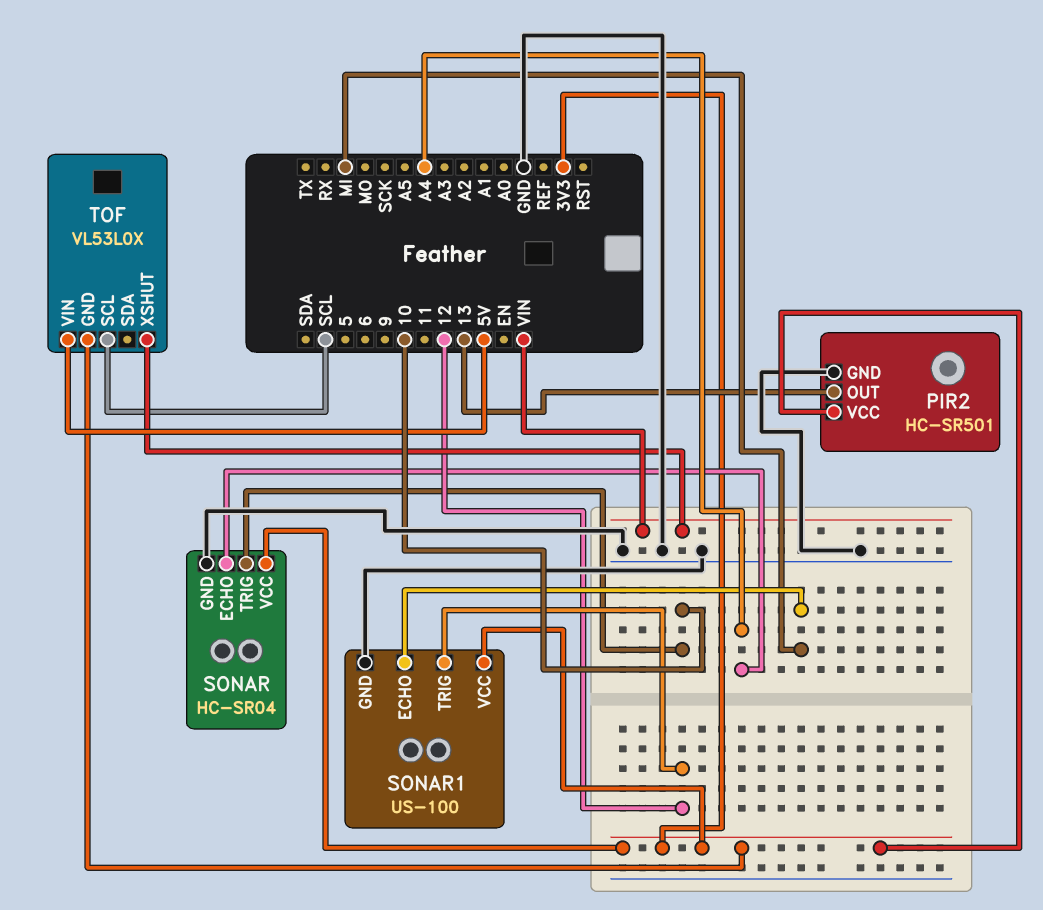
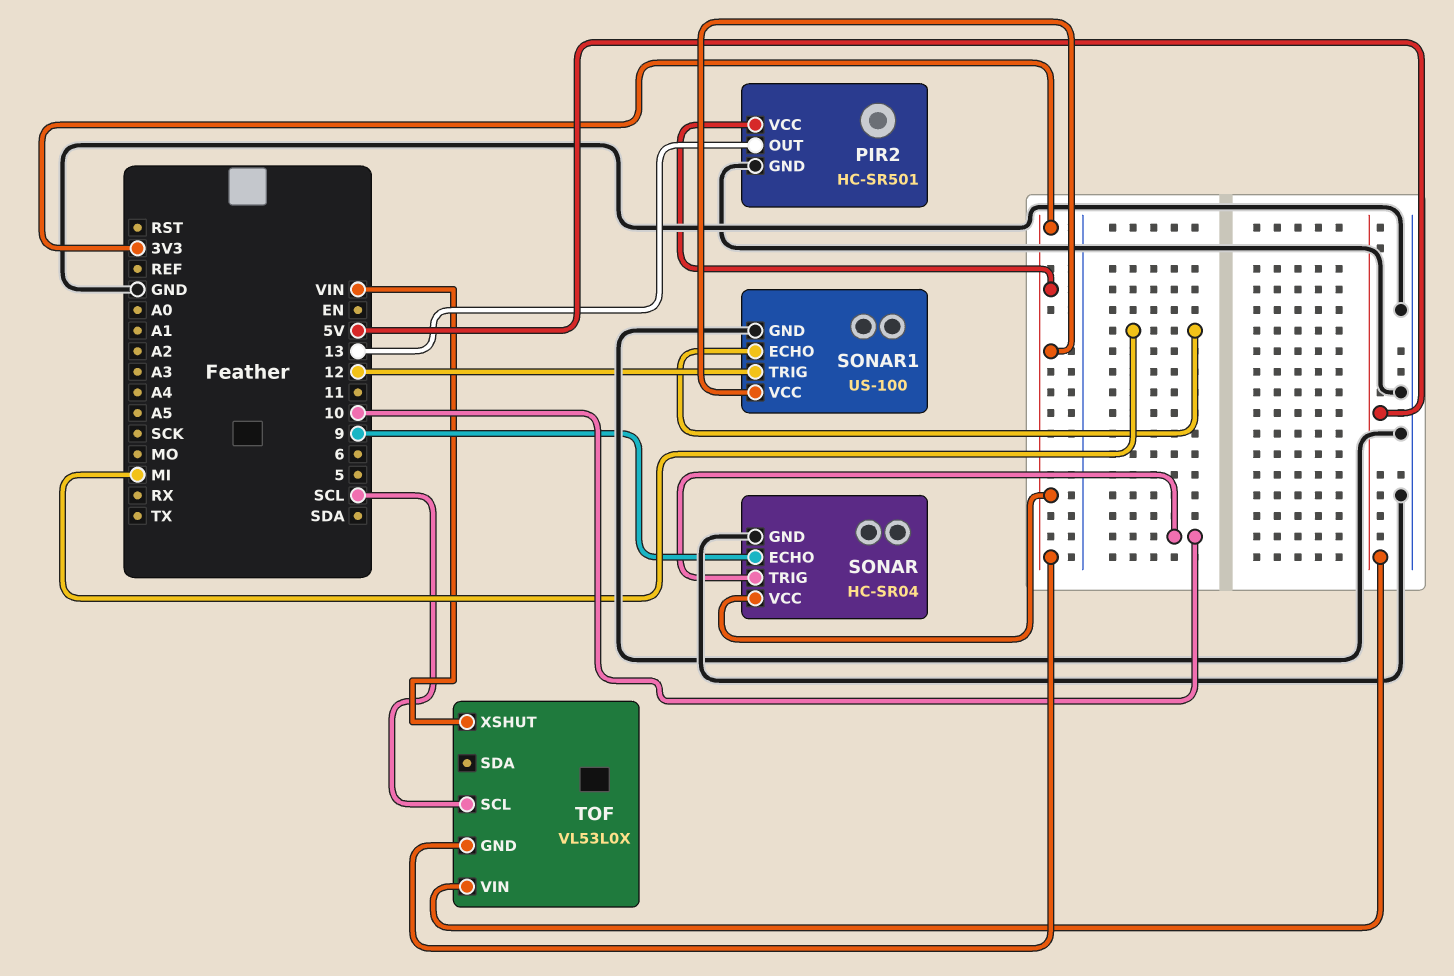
SONAR pin ECHO: A4 -> 9

